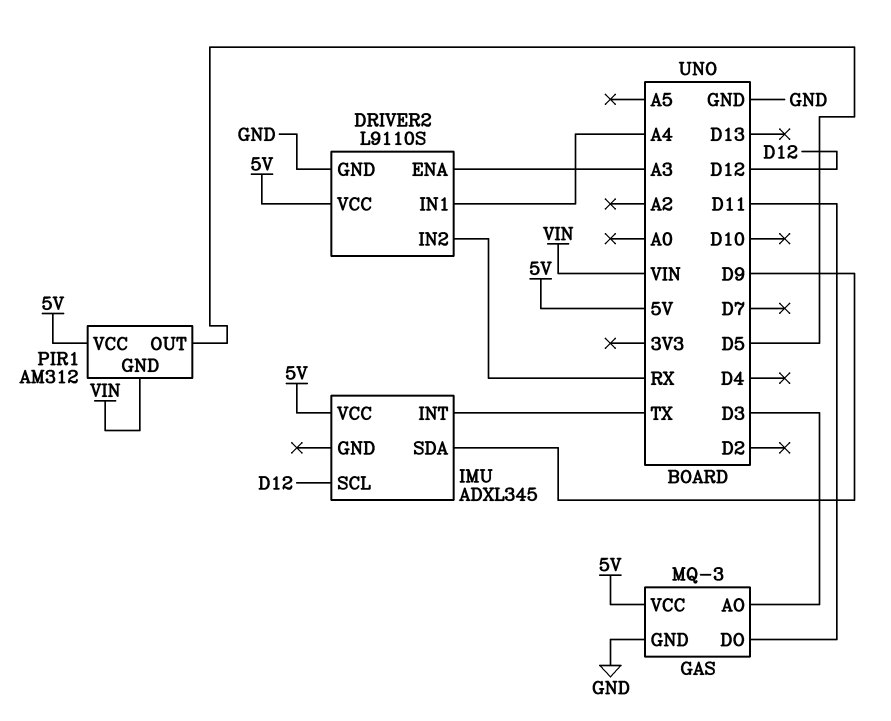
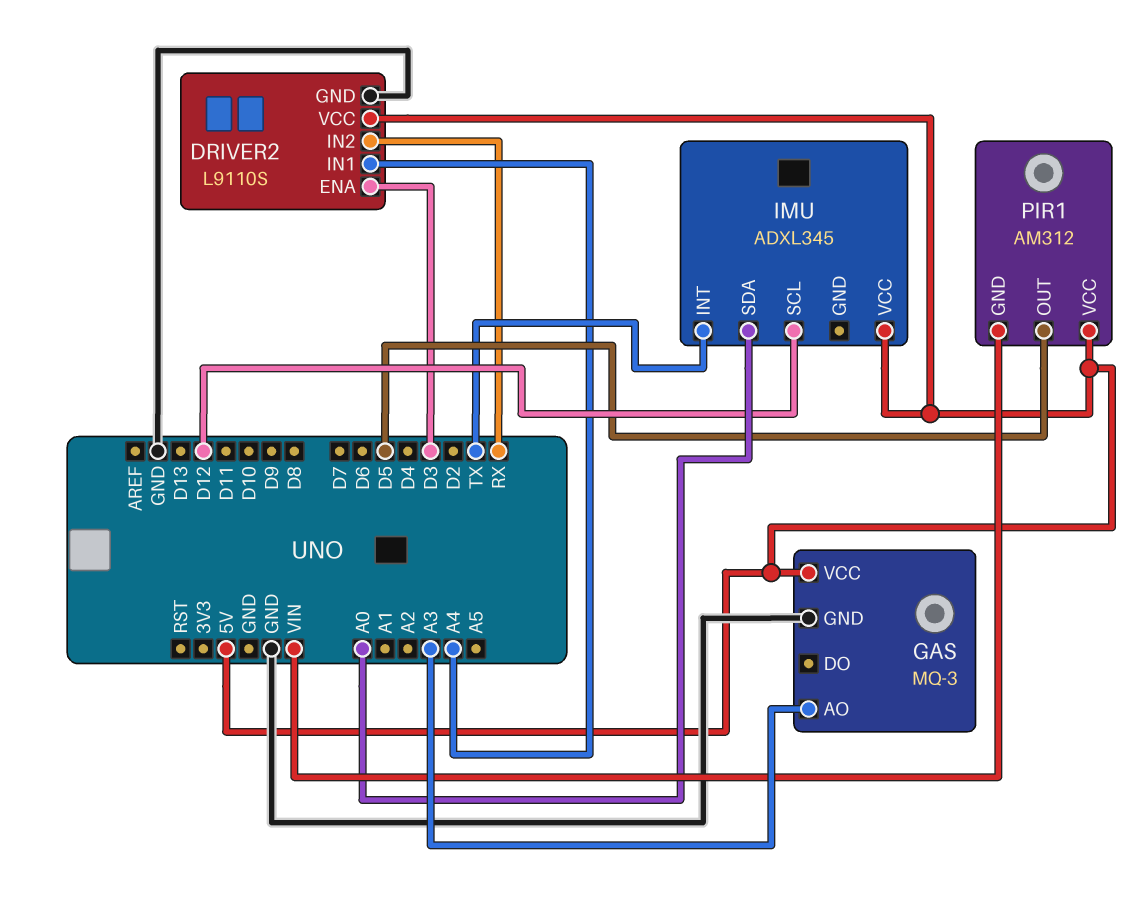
DRIVER2 pin ENA: A3 -> D3
GAS pin AO: D3 -> A3
GAS pin DO: D11 -> none
IMU pin SDA: D9 -> A0

